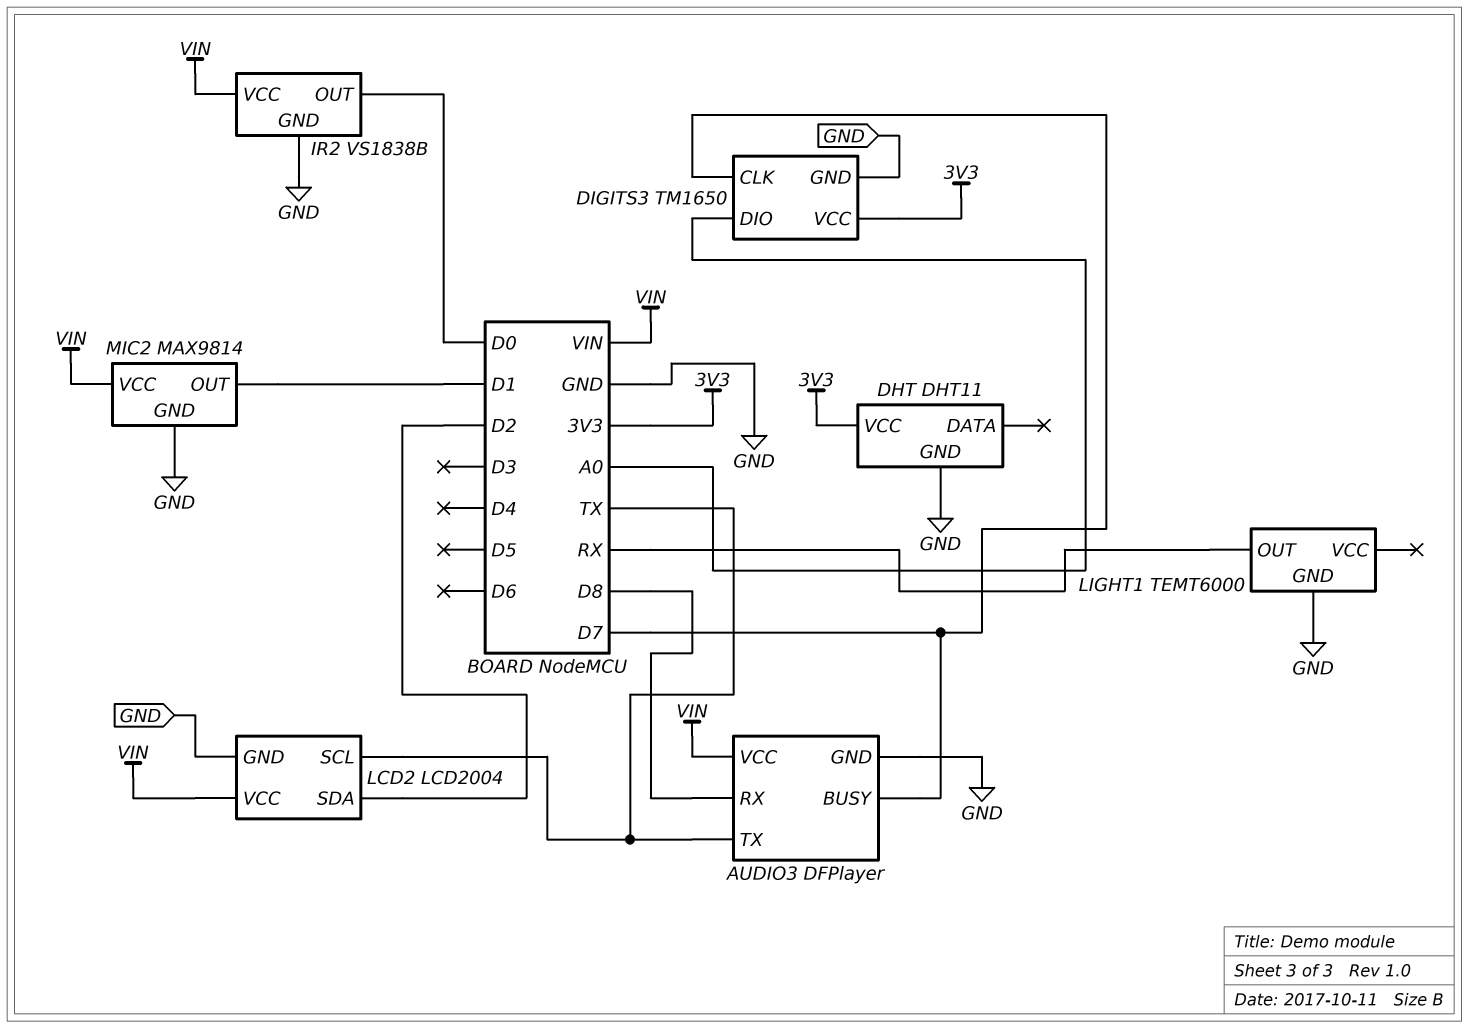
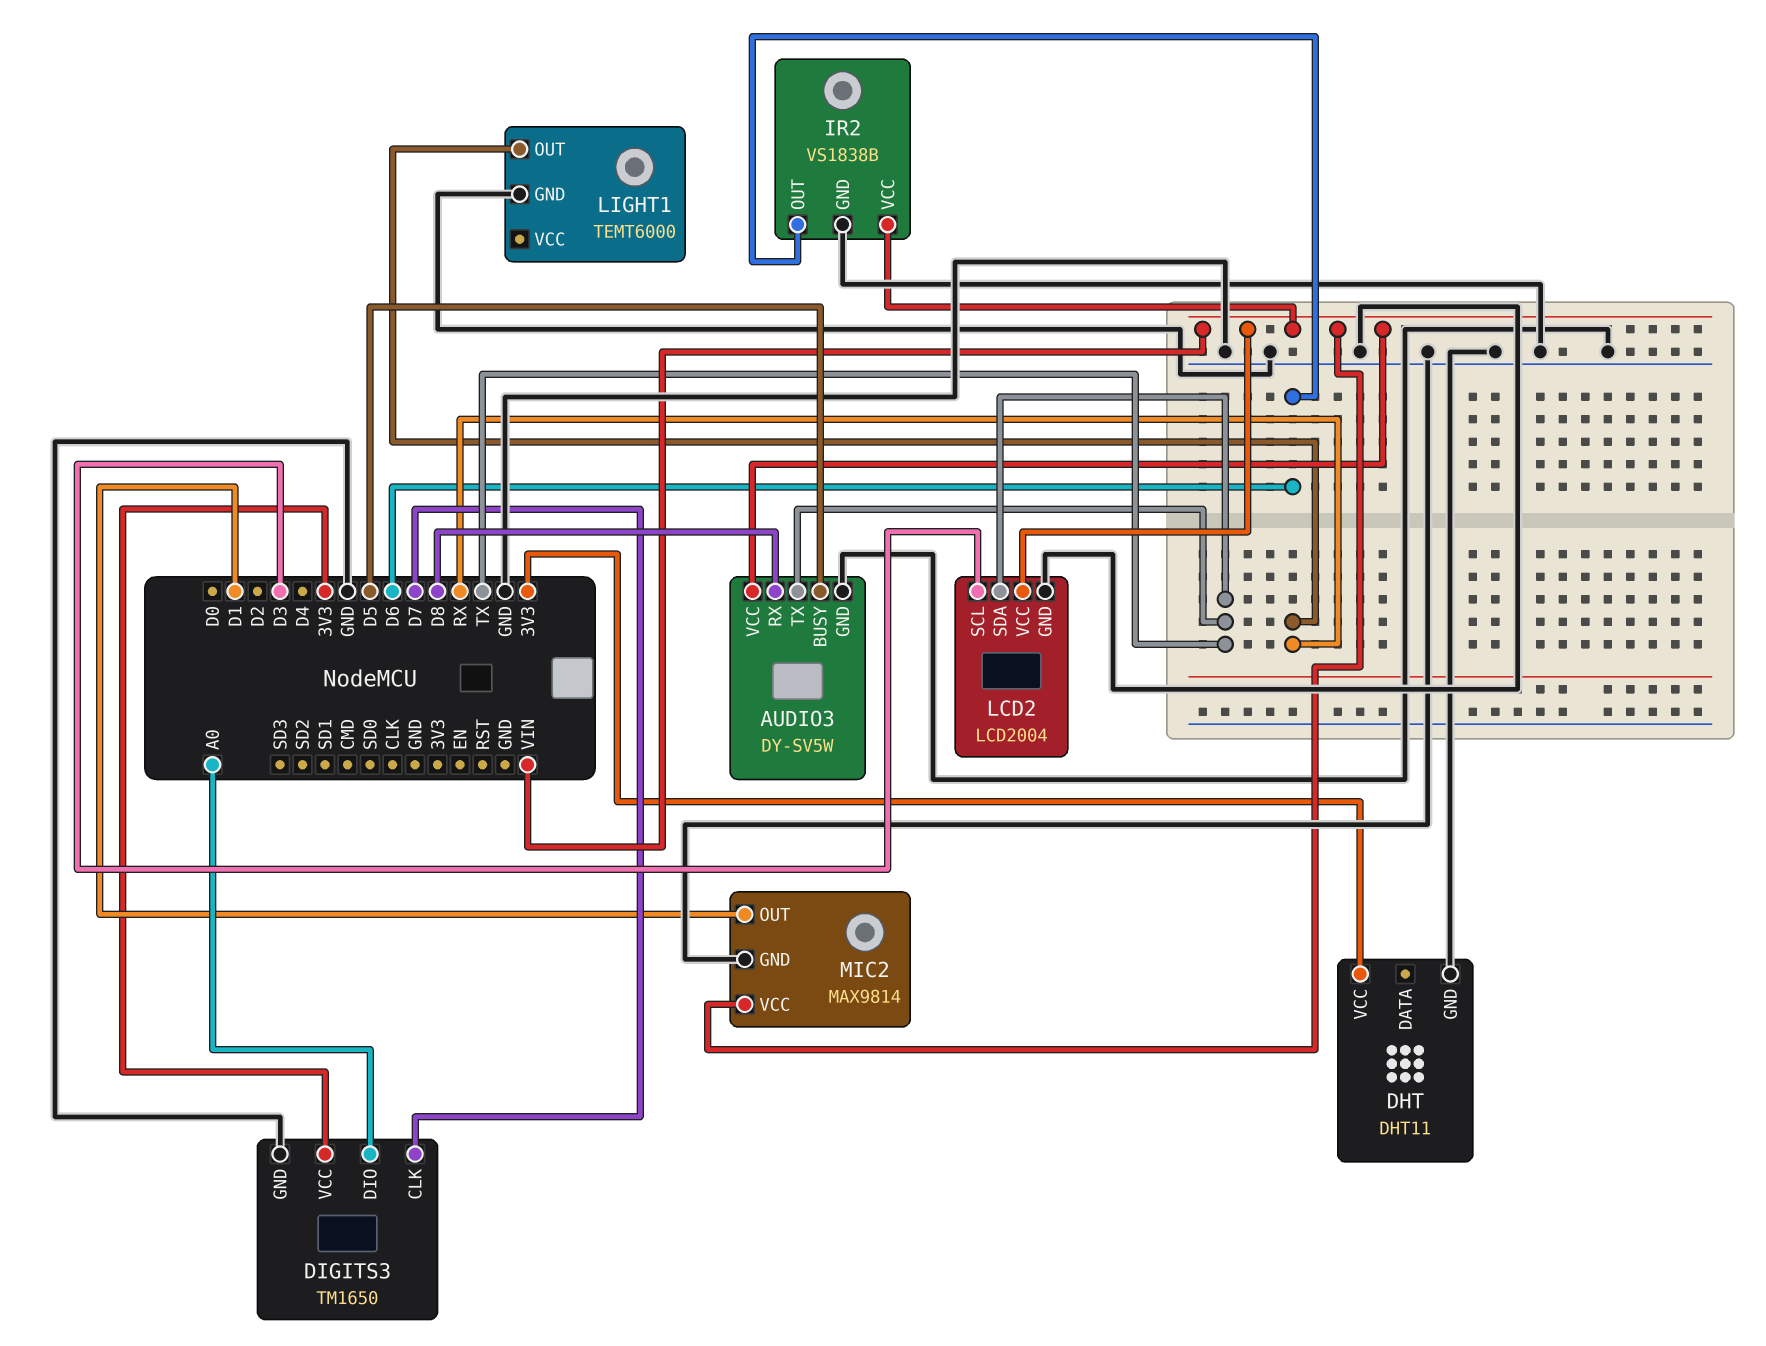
AUDIO3: DFPlayer -> DY-SV5W
AUDIO3 pin BUSY: D7 -> D5
IR2 pin OUT: D0 -> D6
LCD2 pin SCL: TX -> D3
LCD2 pin SDA: D2 -> TX

